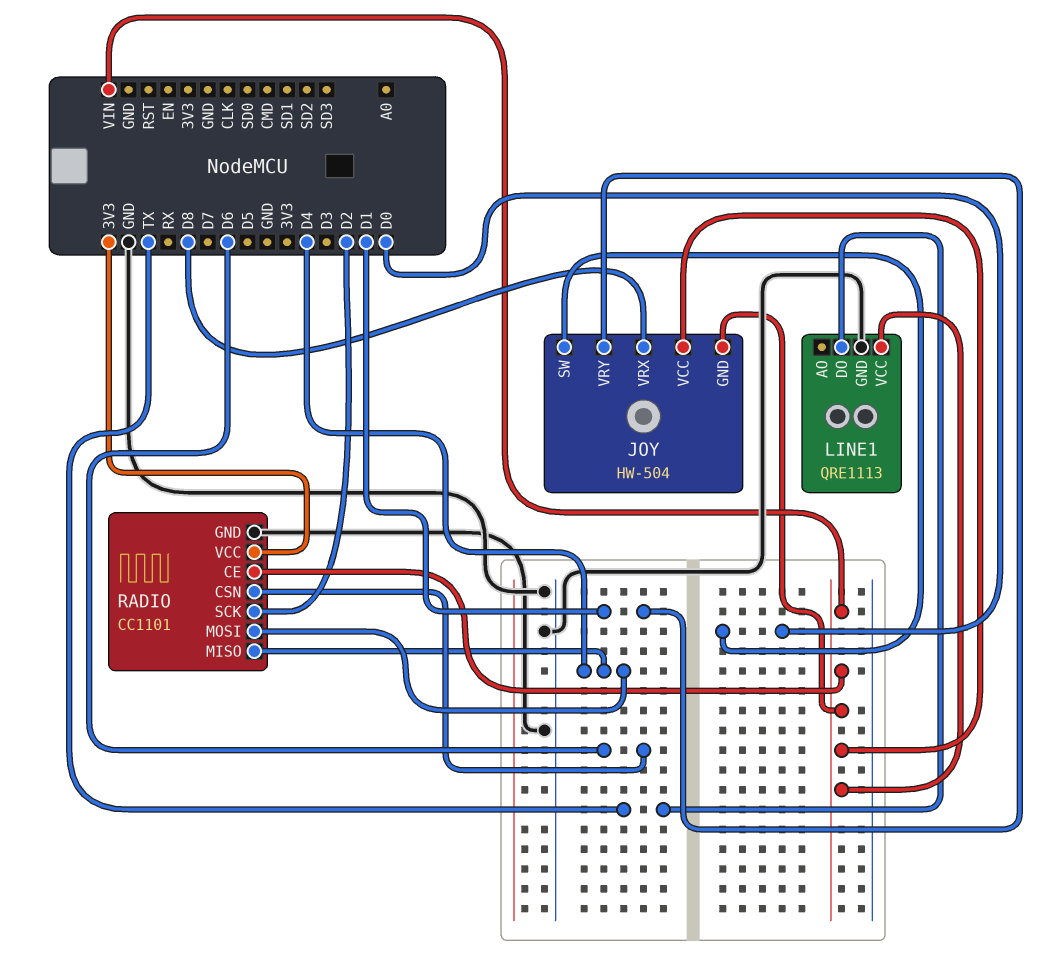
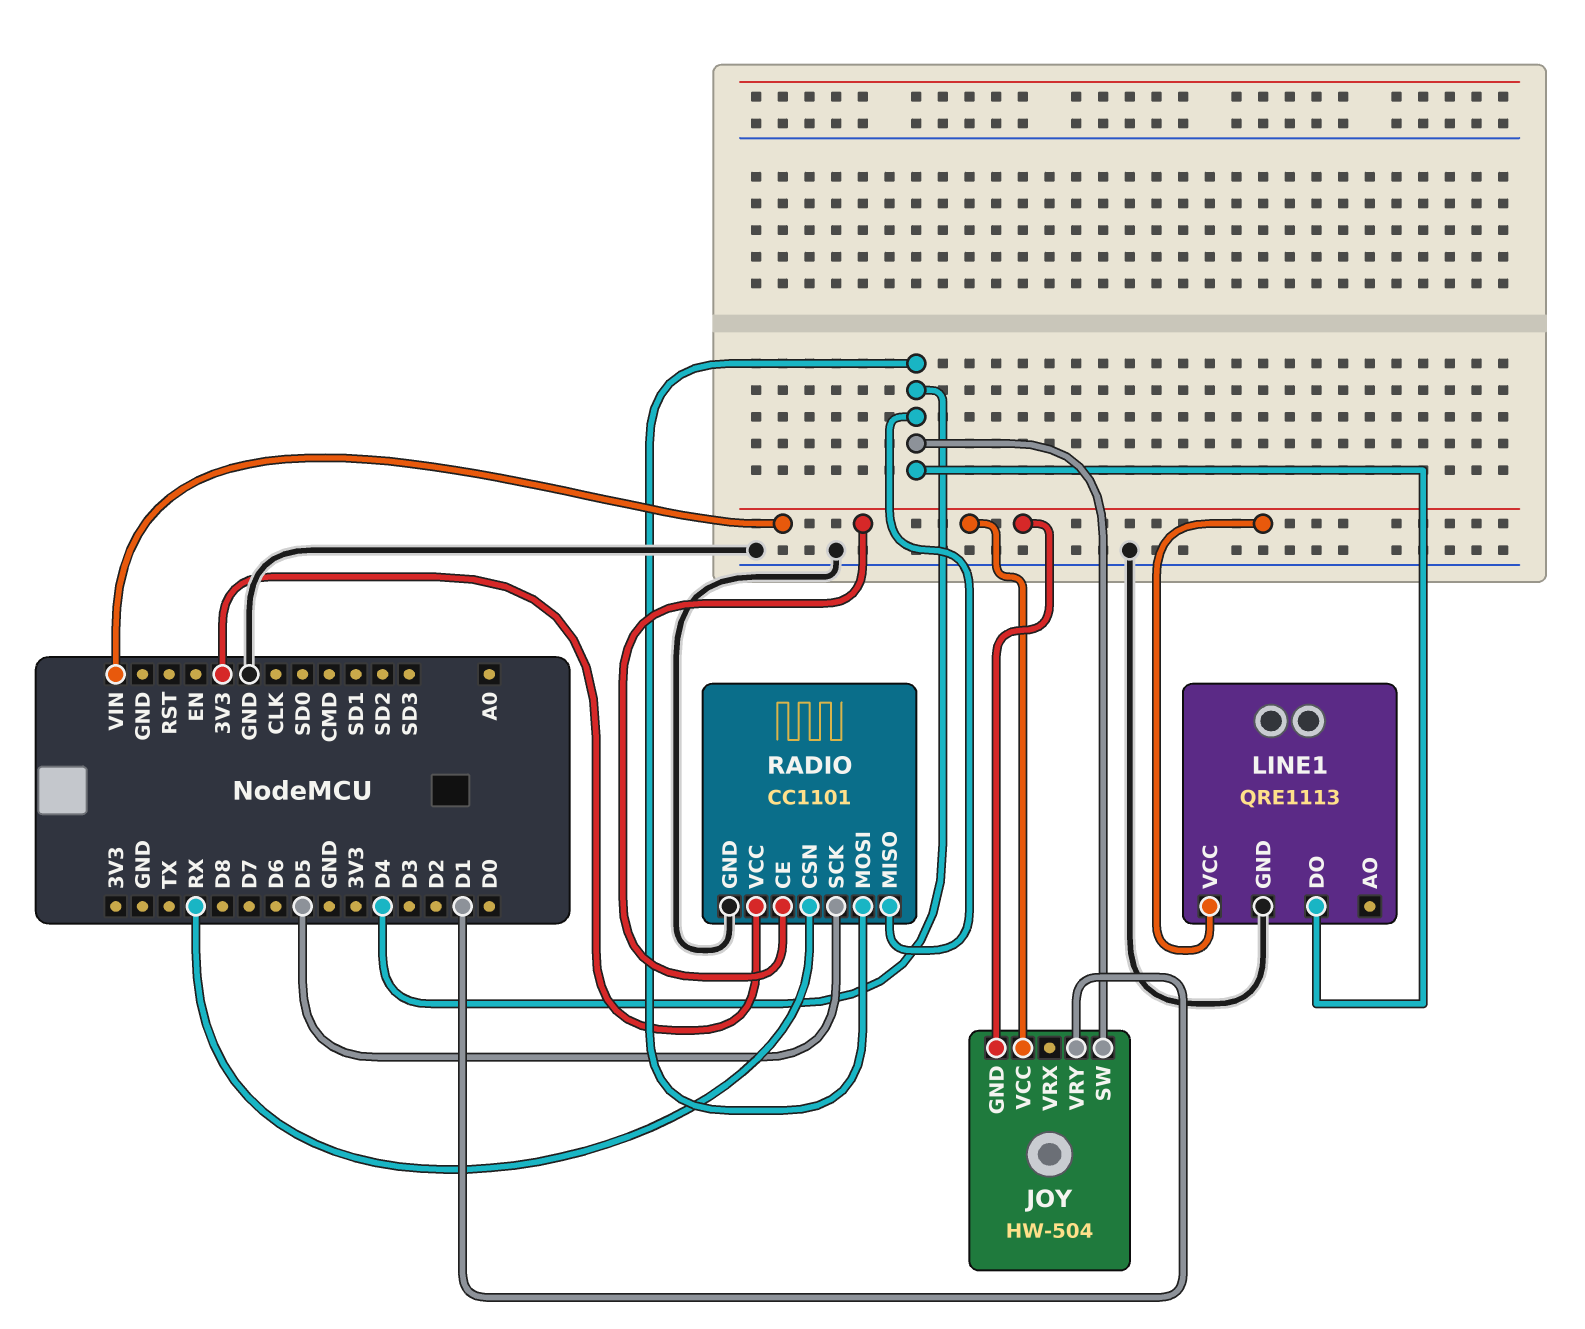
JOY pin SW: D0 -> D4
JOY pin VRX: D8 -> none
LINE1 pin DO: TX -> D4
RADIO pin CSN: D6 -> RX
RADIO pin SCK: D2 -> D5

